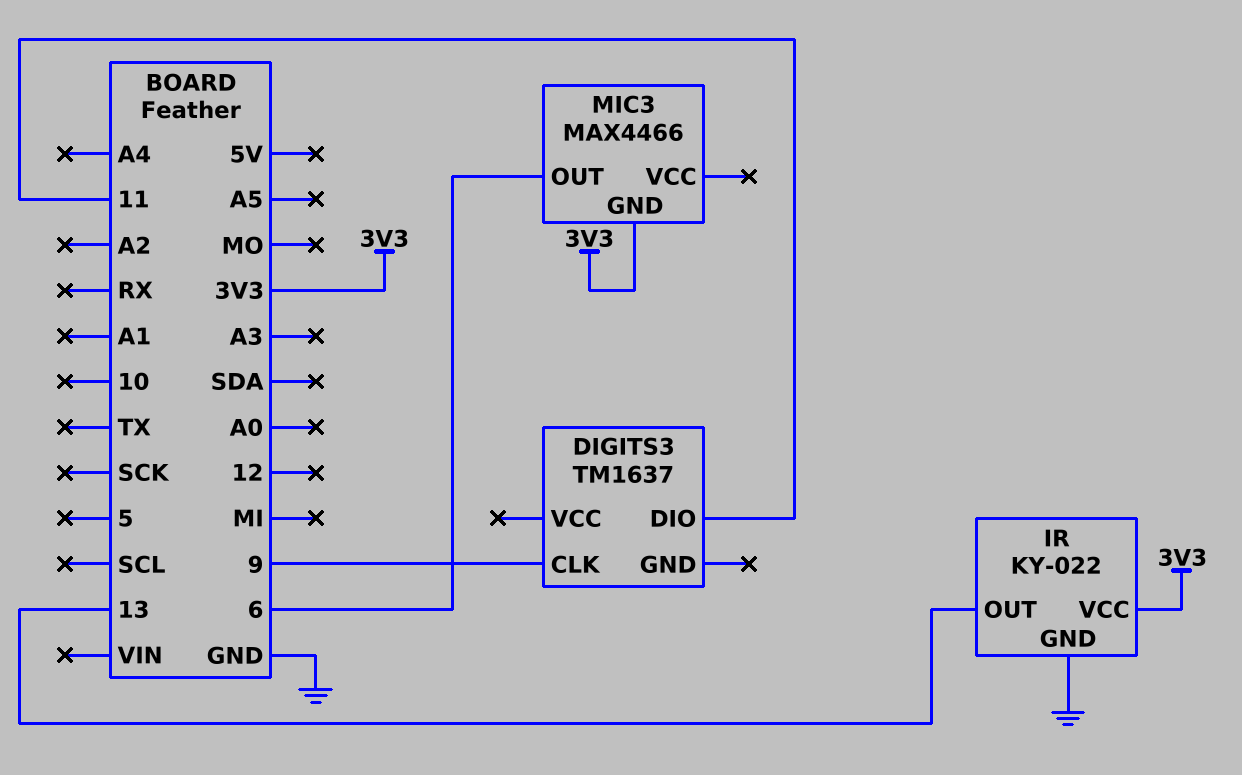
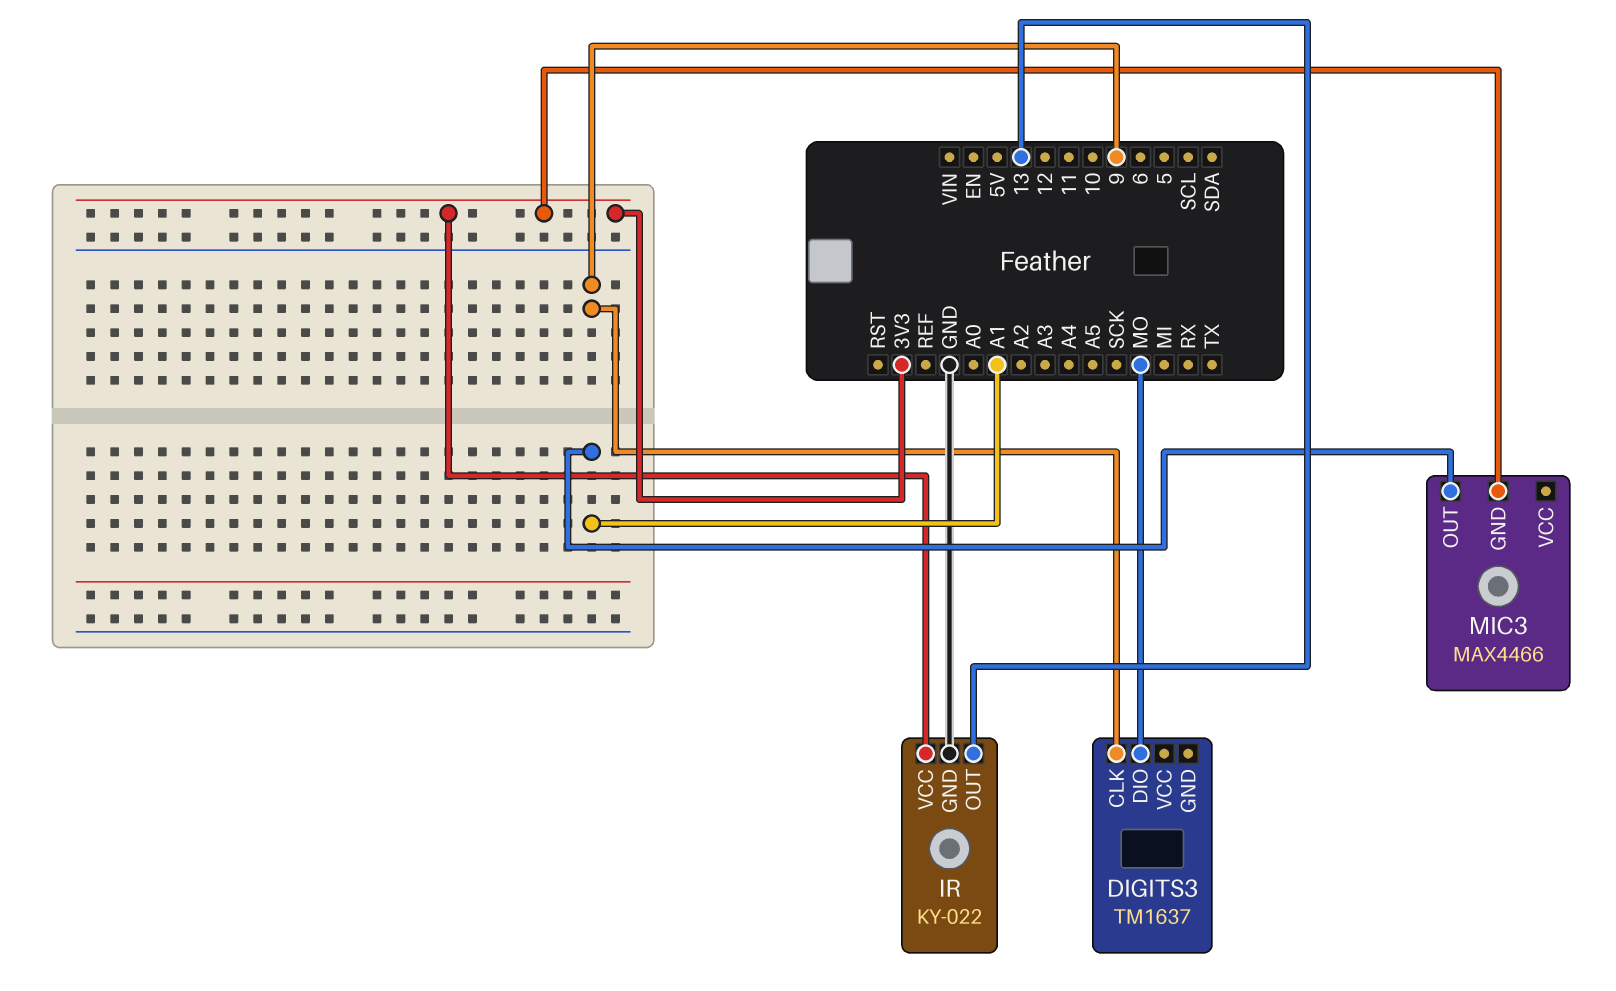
DIGITS3 pin DIO: 11 -> MO
MIC3 pin OUT: 6 -> A1

